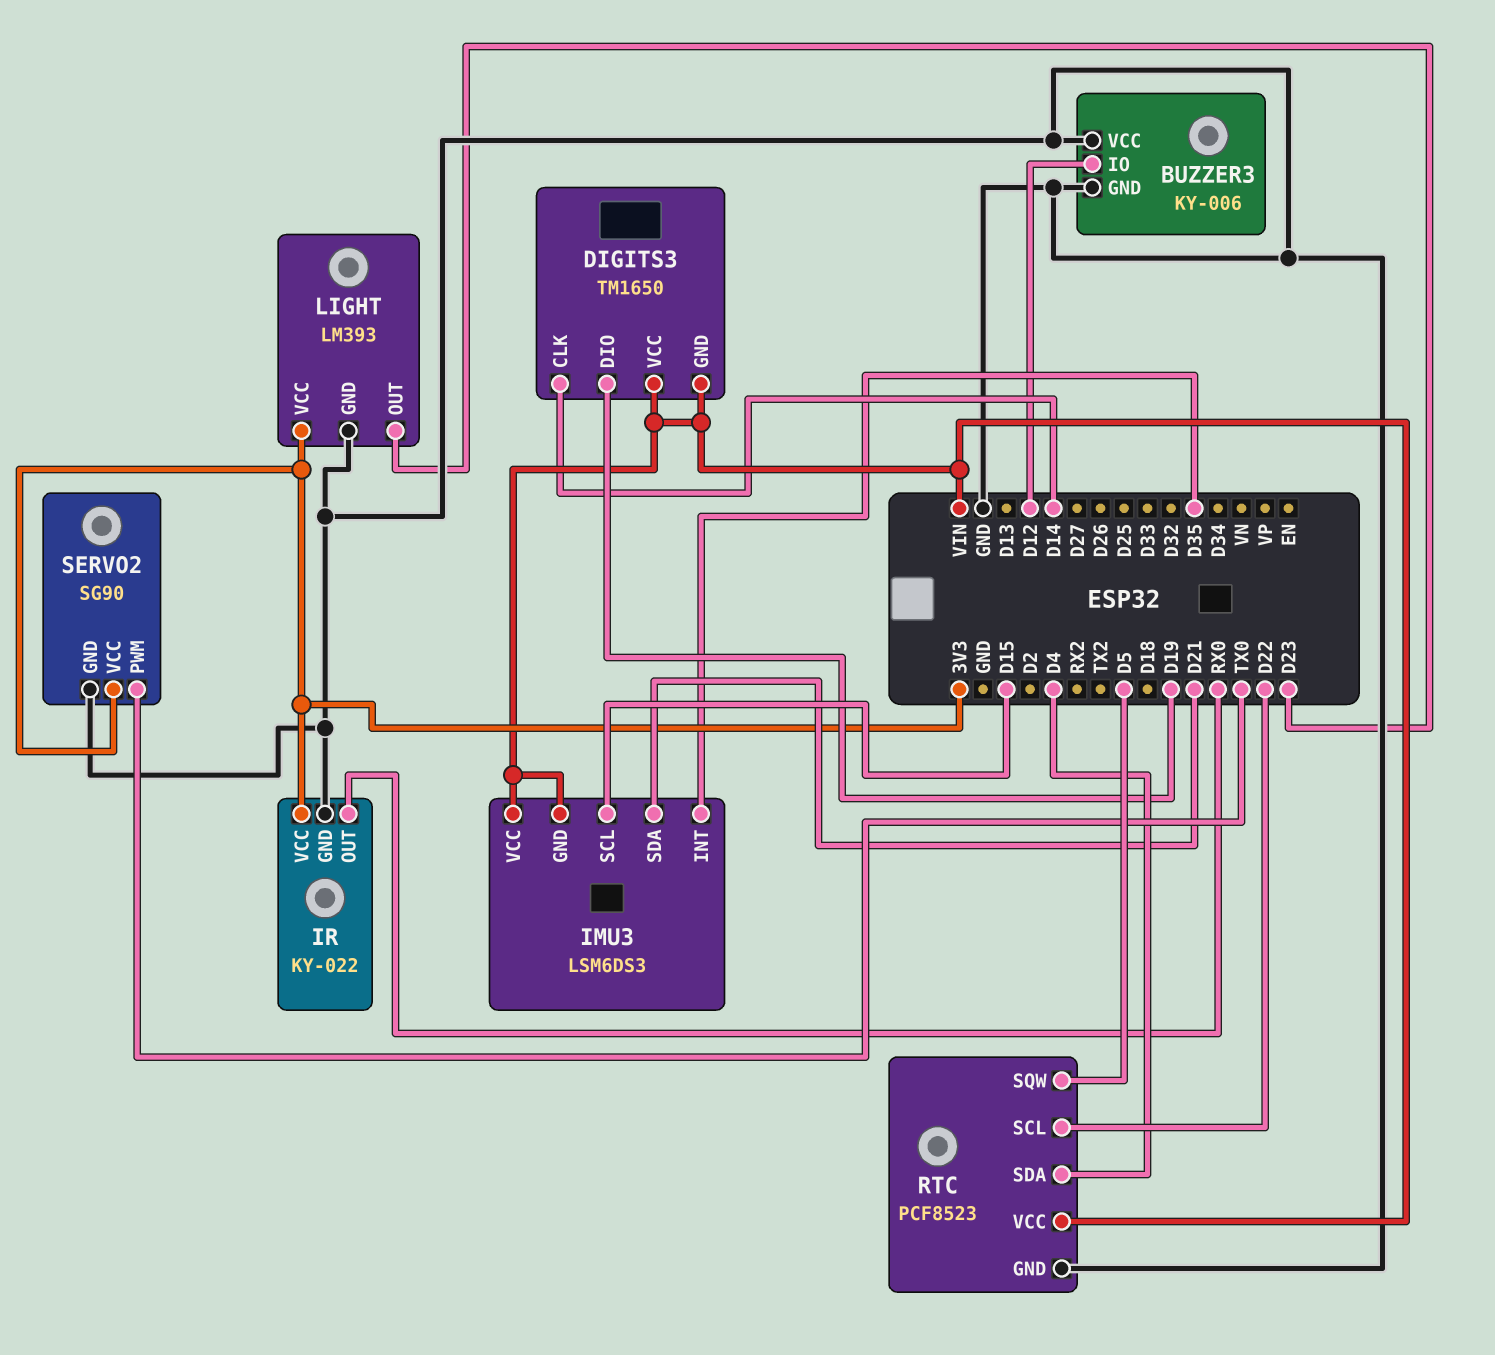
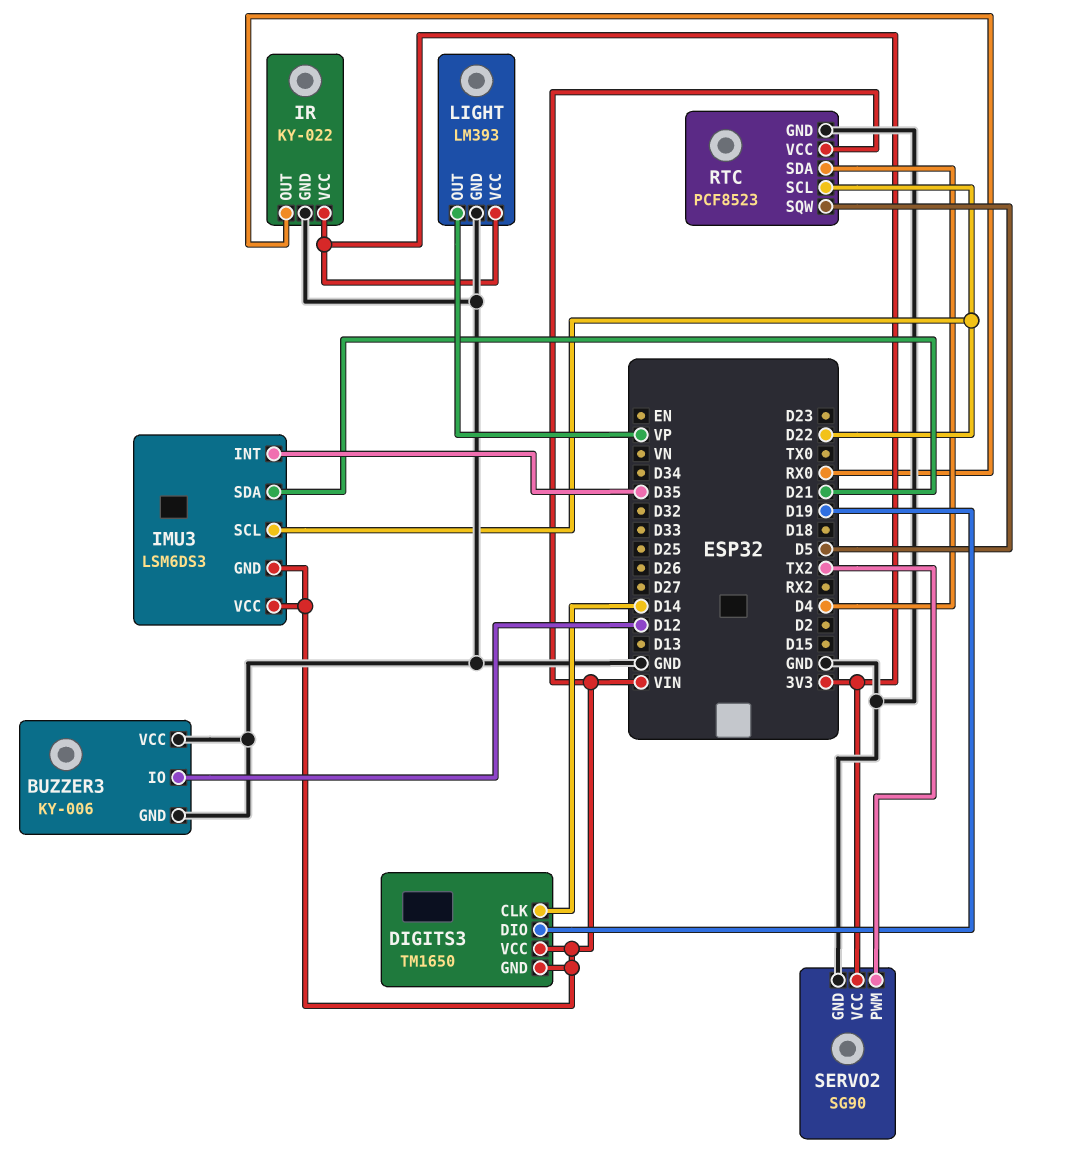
IMU3 pin SCL: D15 -> D22
LIGHT pin OUT: D23 -> VP
SERVO2 pin PWM: TX0 -> TX2

